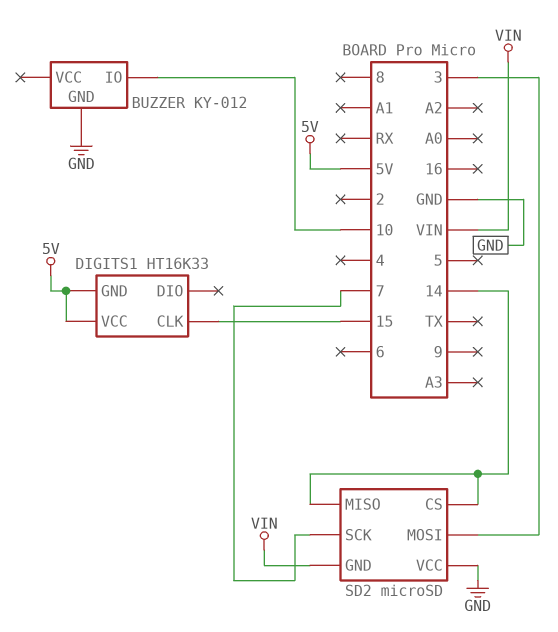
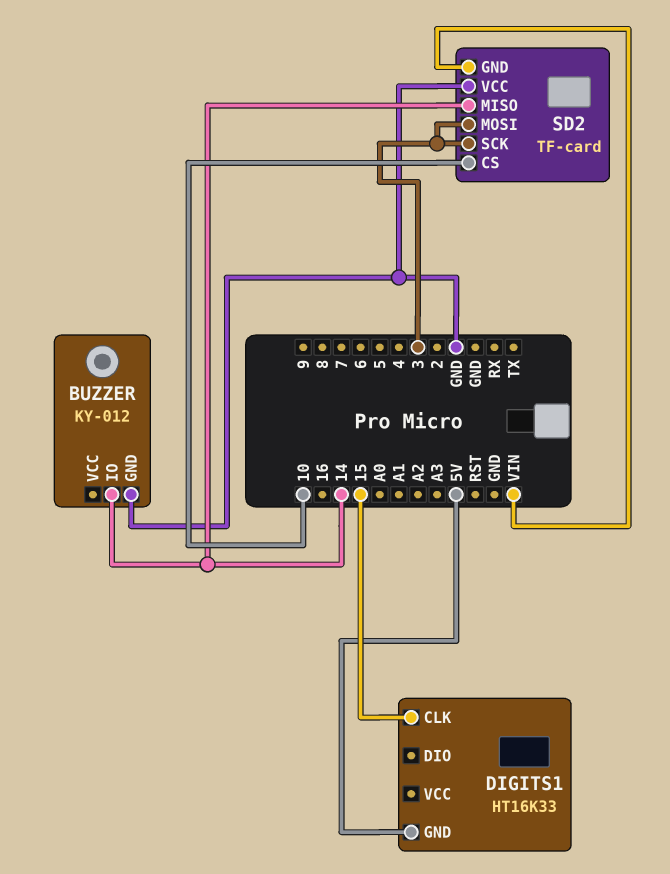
BUZZER pin IO: 10 -> 14
DIGITS1 pin VCC: 5V -> none
SD2: microSD -> TF-card
SD2 pin CS: 14 -> 10
SD2 pin SCK: 7 -> 3

